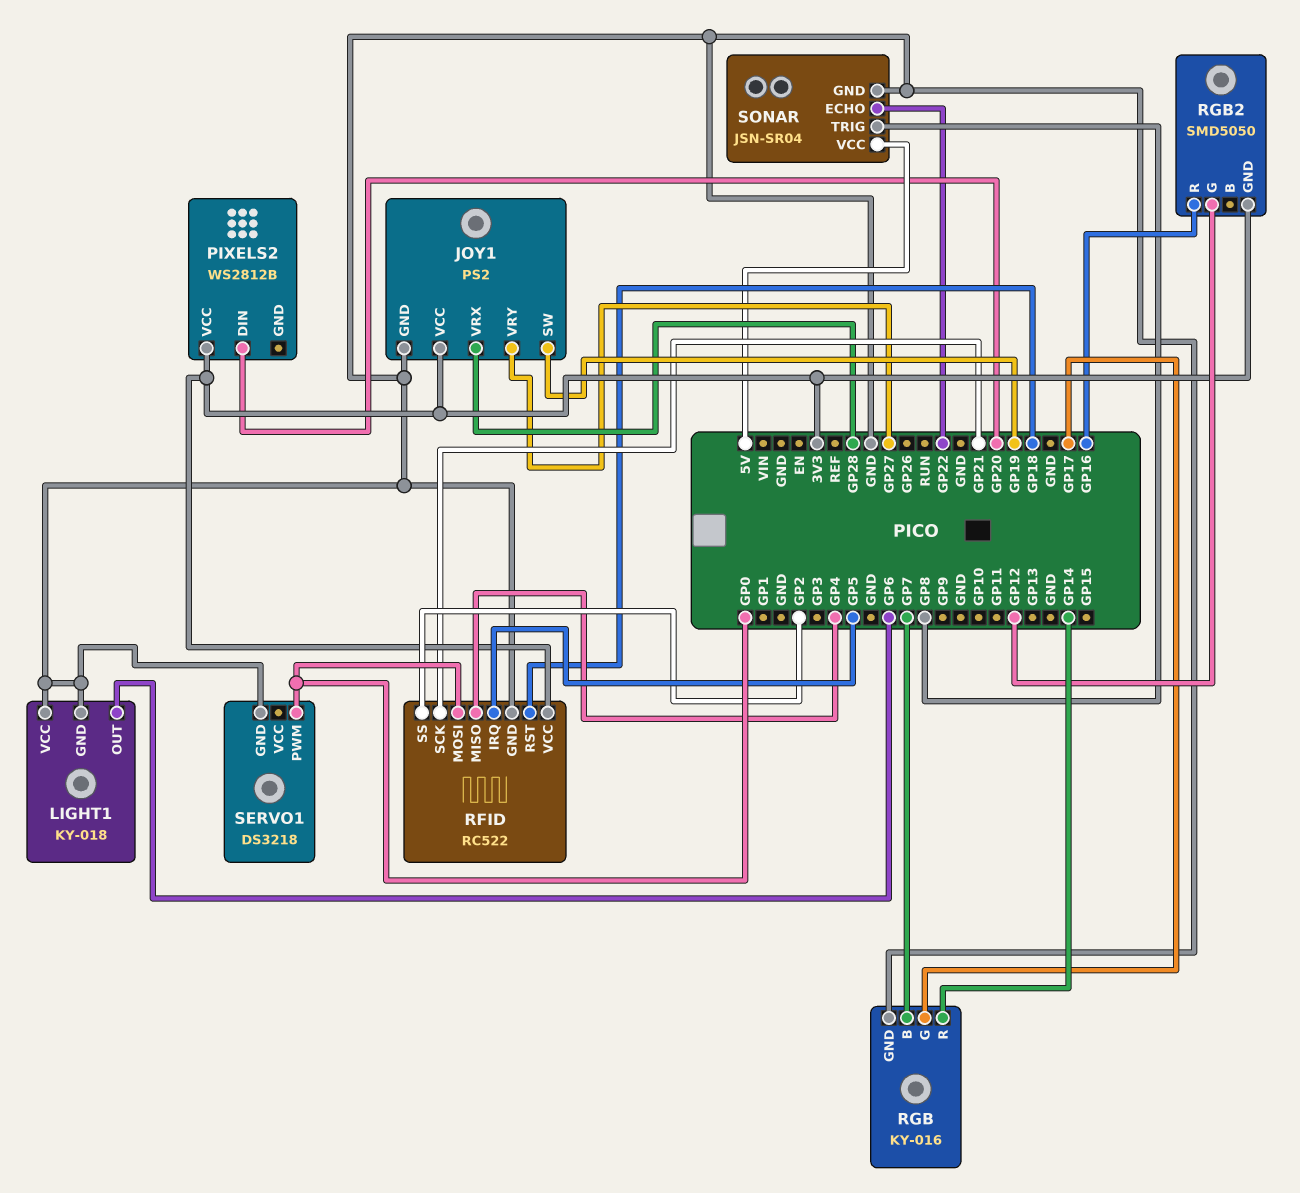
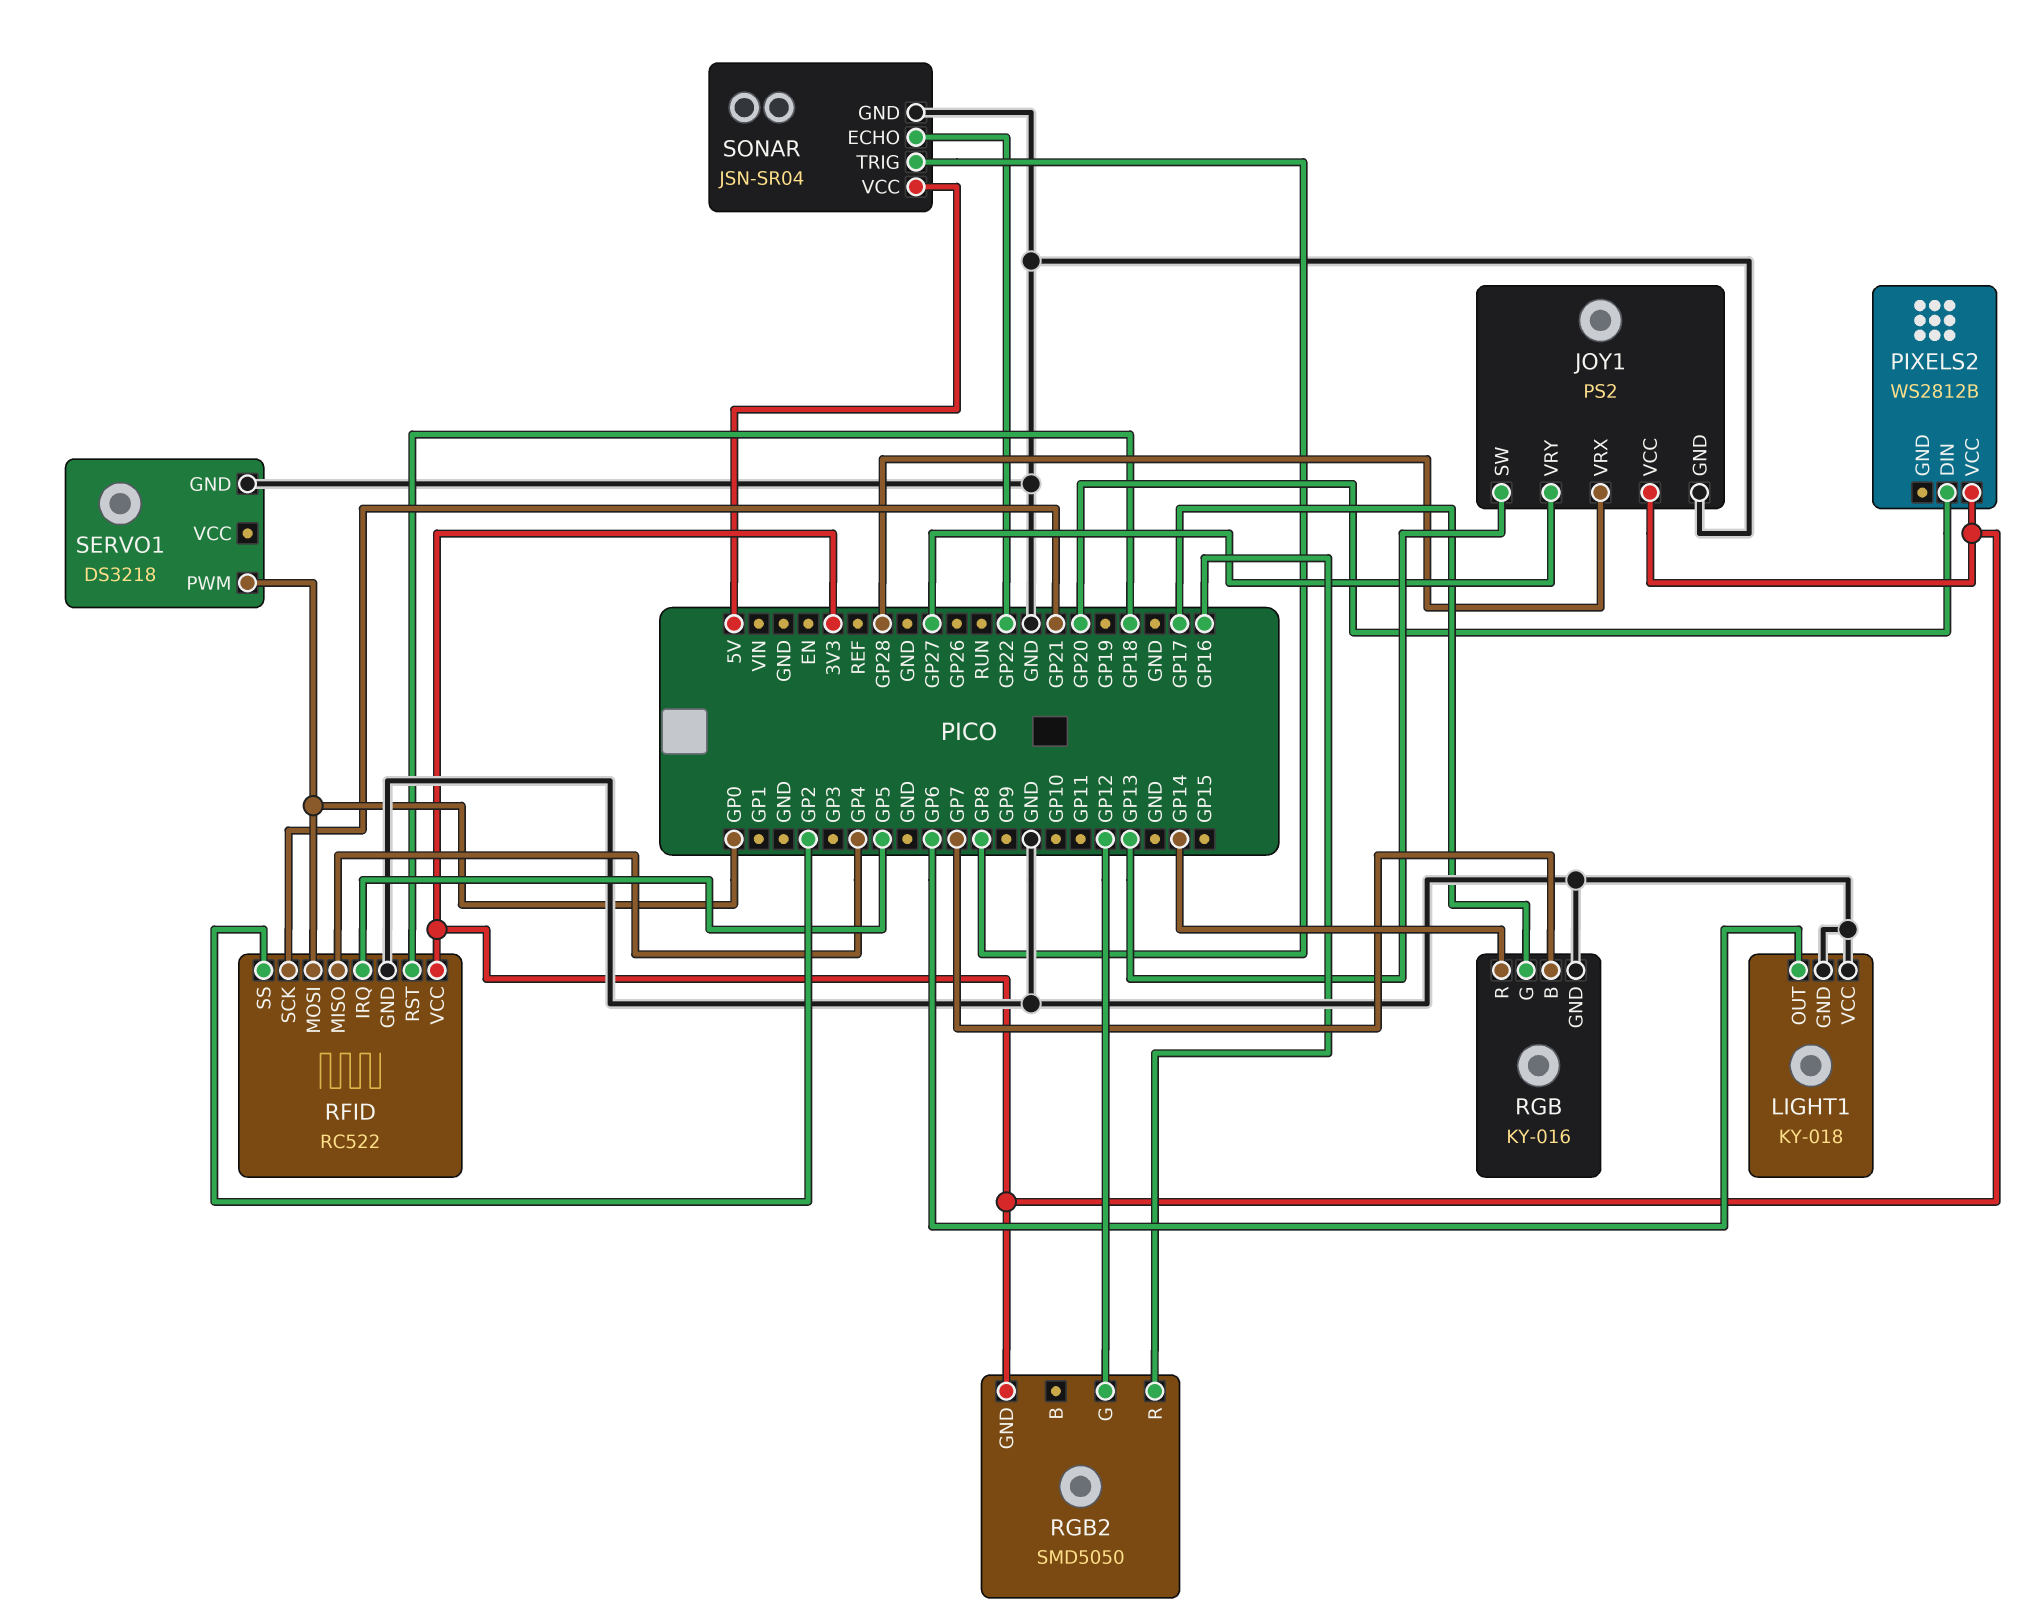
JOY1 pin SW: GP19 -> GP13

